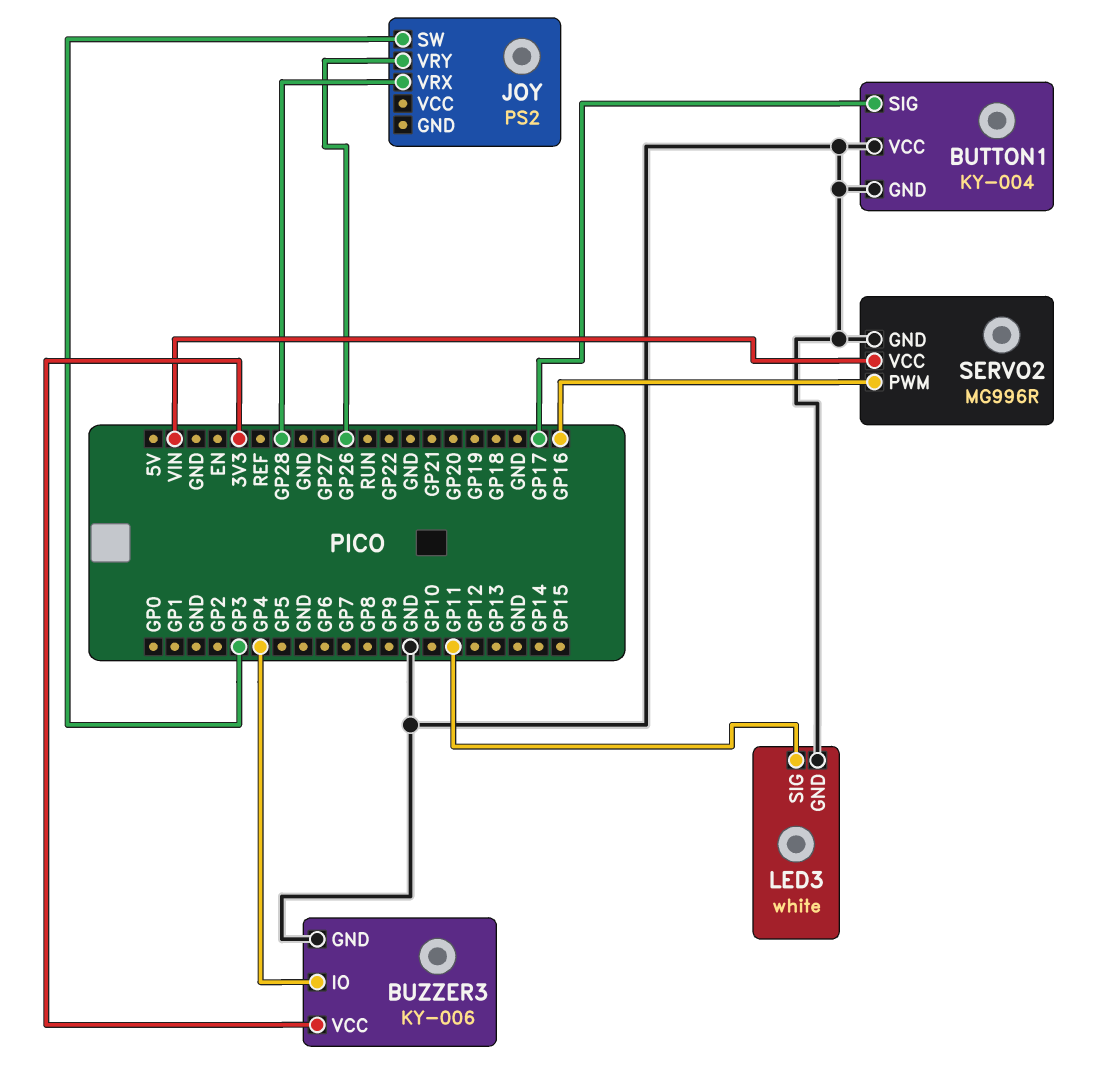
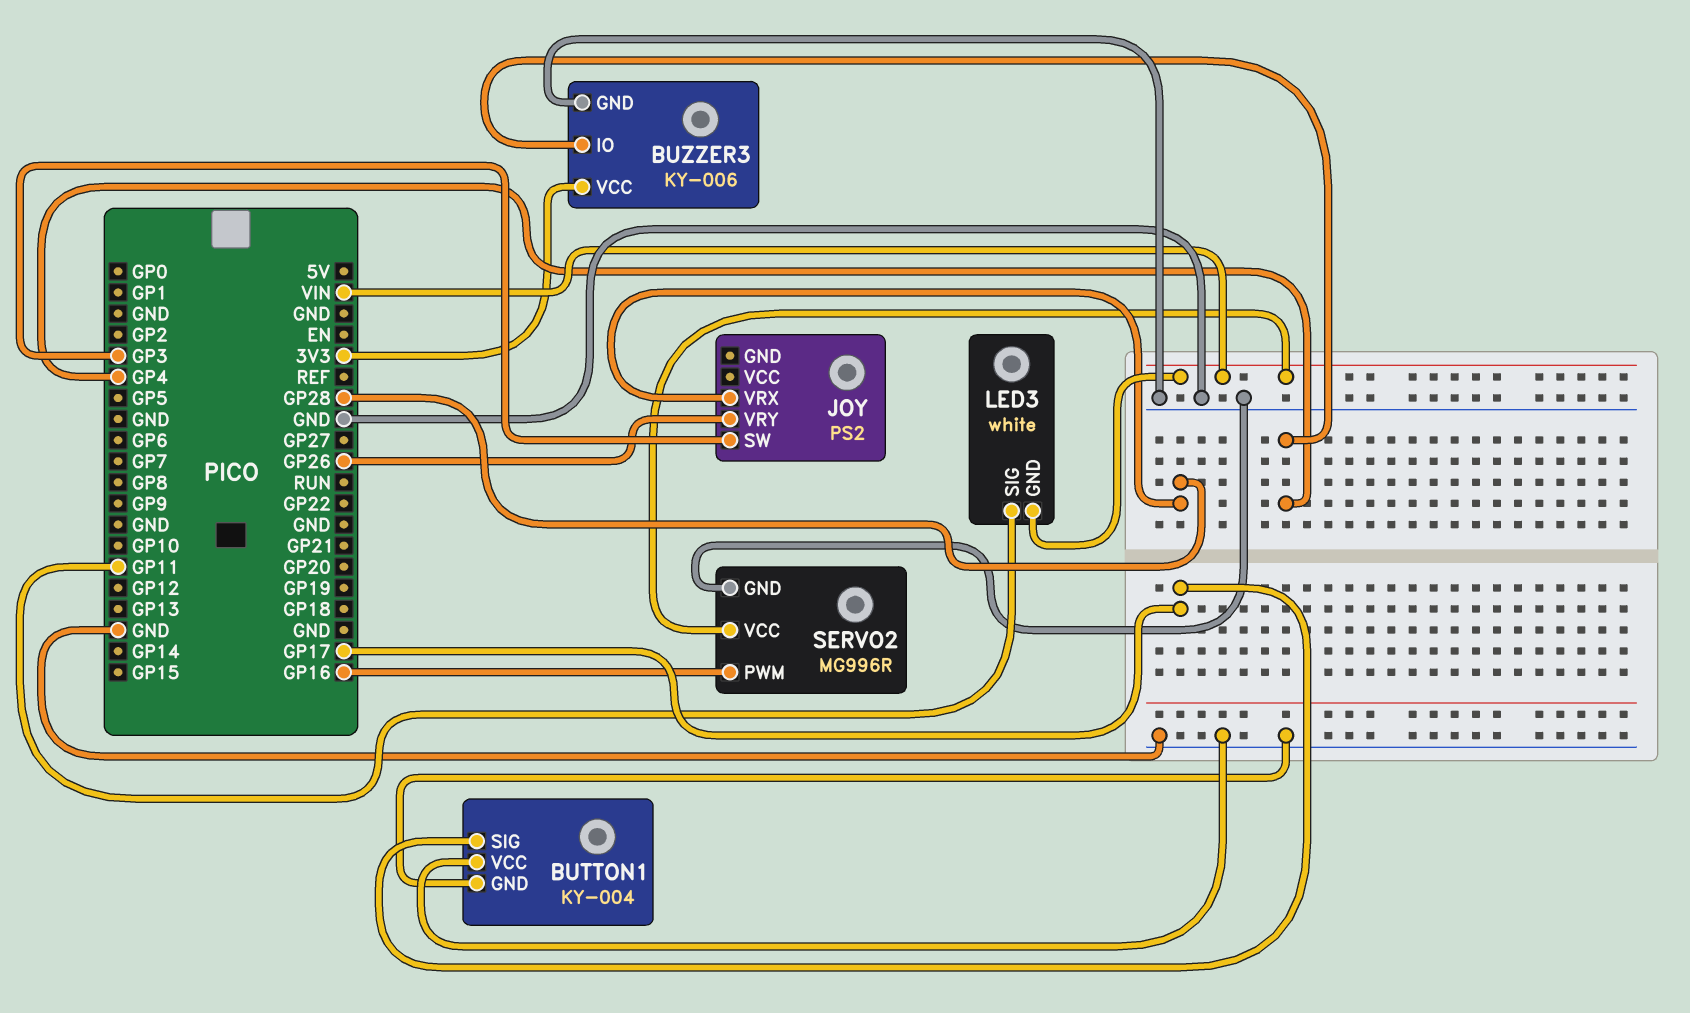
LED3 pin GND: GND -> VIN

